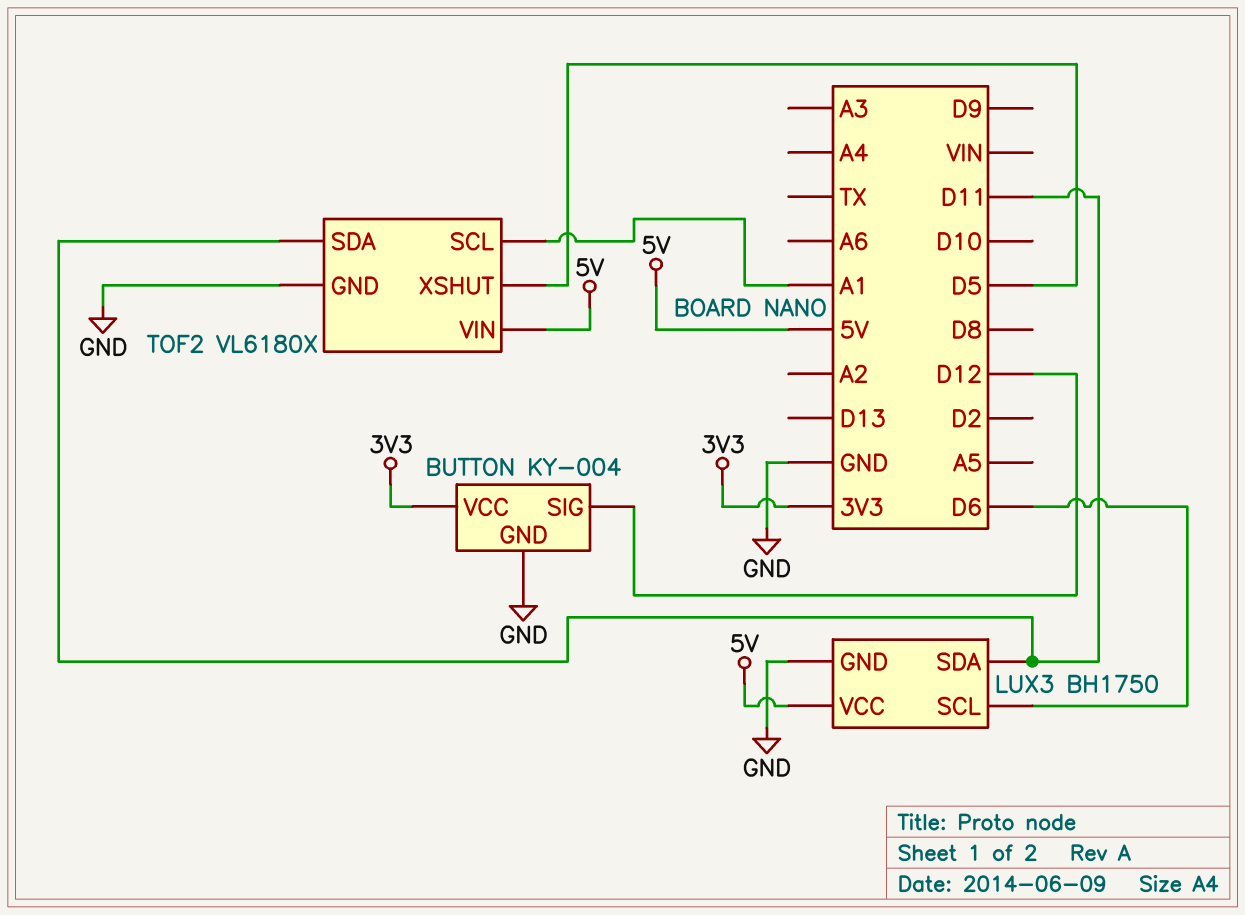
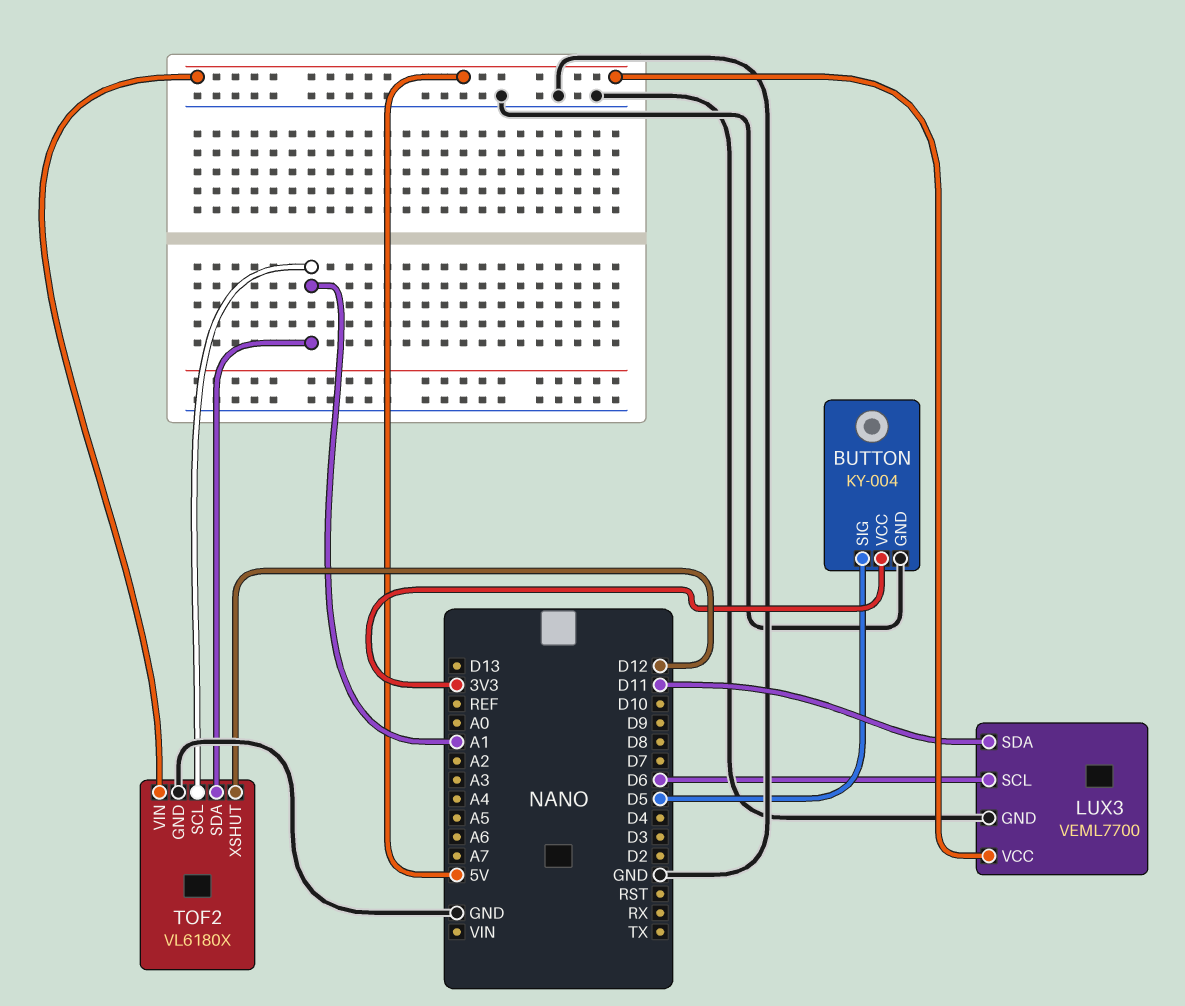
BUTTON pin SIG: D12 -> D5
LUX3: BH1750 -> VEML7700
TOF2 pin SDA: D11 -> A1
TOF2 pin XSHUT: D5 -> D12

